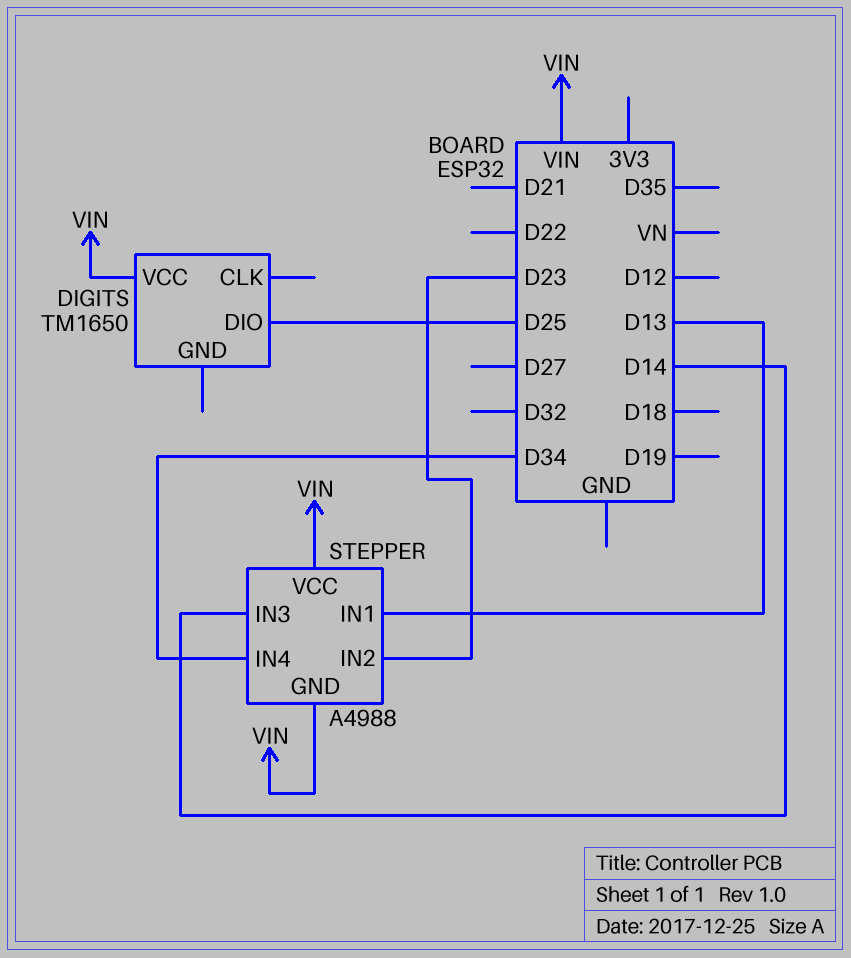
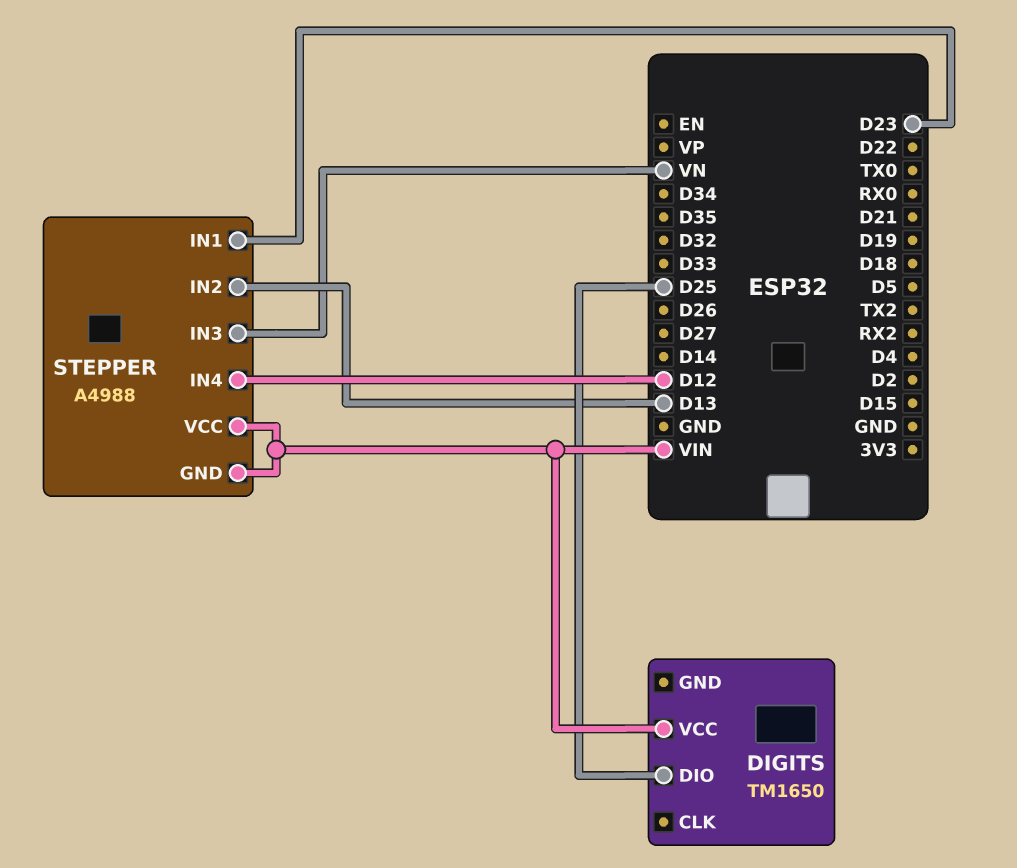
STEPPER pin IN1: D13 -> D23
STEPPER pin IN2: D23 -> D13
STEPPER pin IN3: D14 -> VN
STEPPER pin IN4: D34 -> D12

